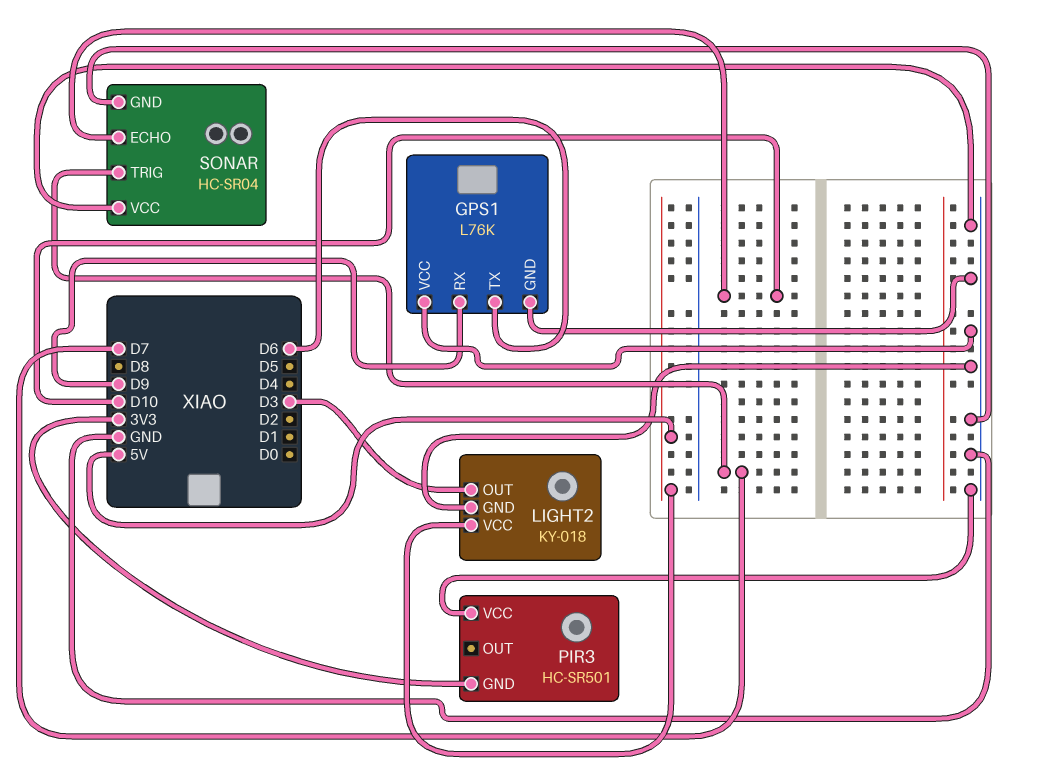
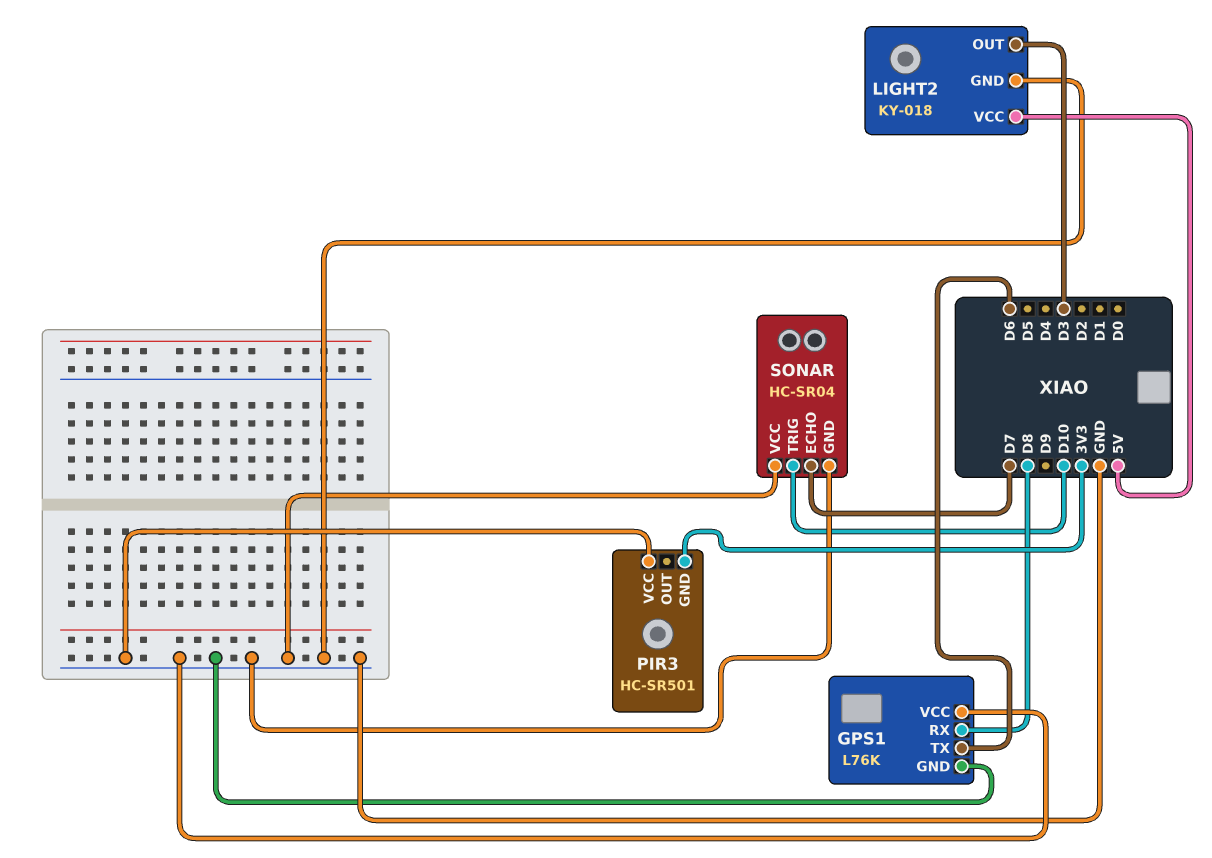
GPS1 pin RX: D9 -> D8
SONAR pin ECHO: D10 -> D7
SONAR pin TRIG: D7 -> D10

